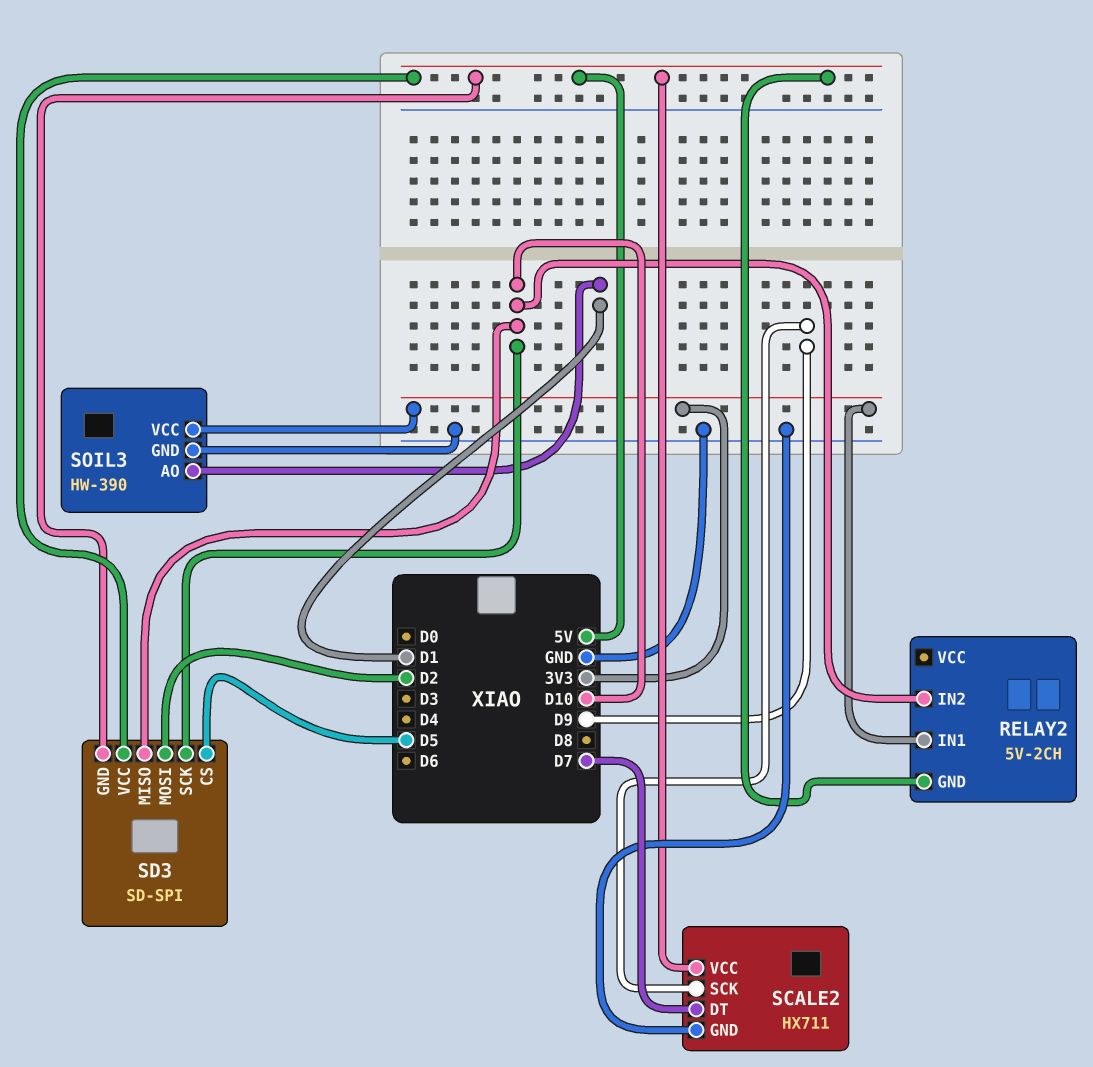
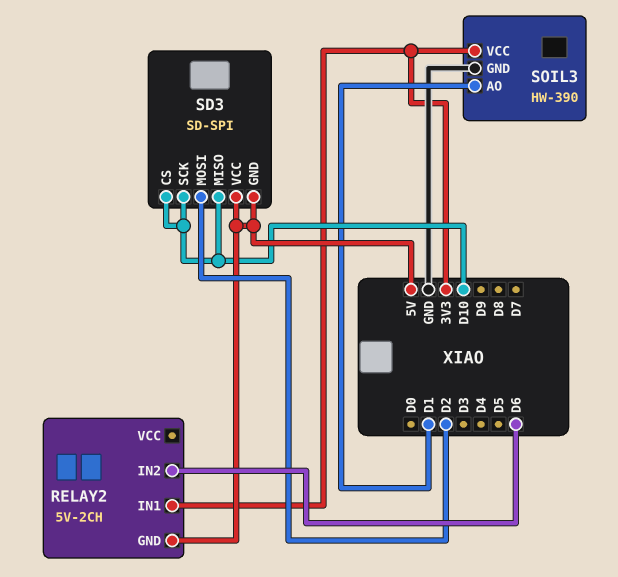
RELAY2 pin IN2: D10 -> D6
SCALE2: HX711 -> none
SCALE2 pin DT: D7 -> none
SCALE2 pin GND: GND -> none
SCALE2 pin SCK: D9 -> none
SCALE2 pin VCC: 5V -> none
SD3 pin CS: D5 -> D10

